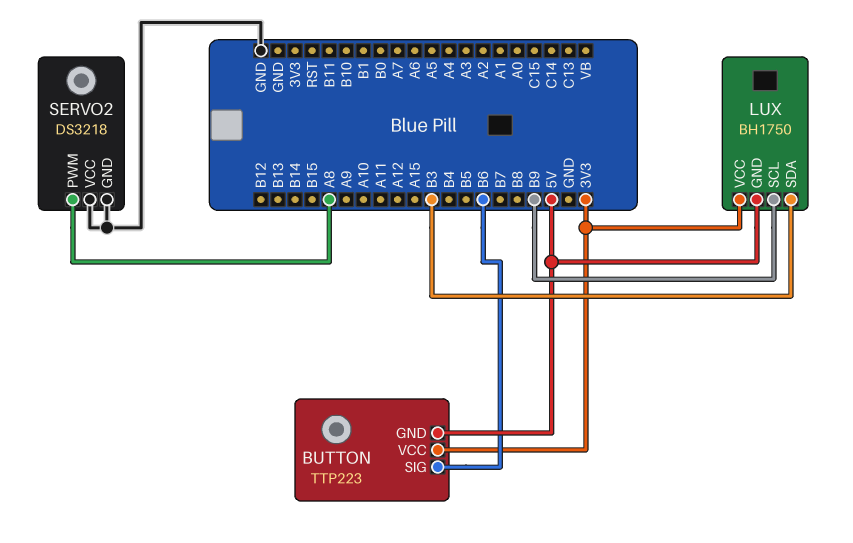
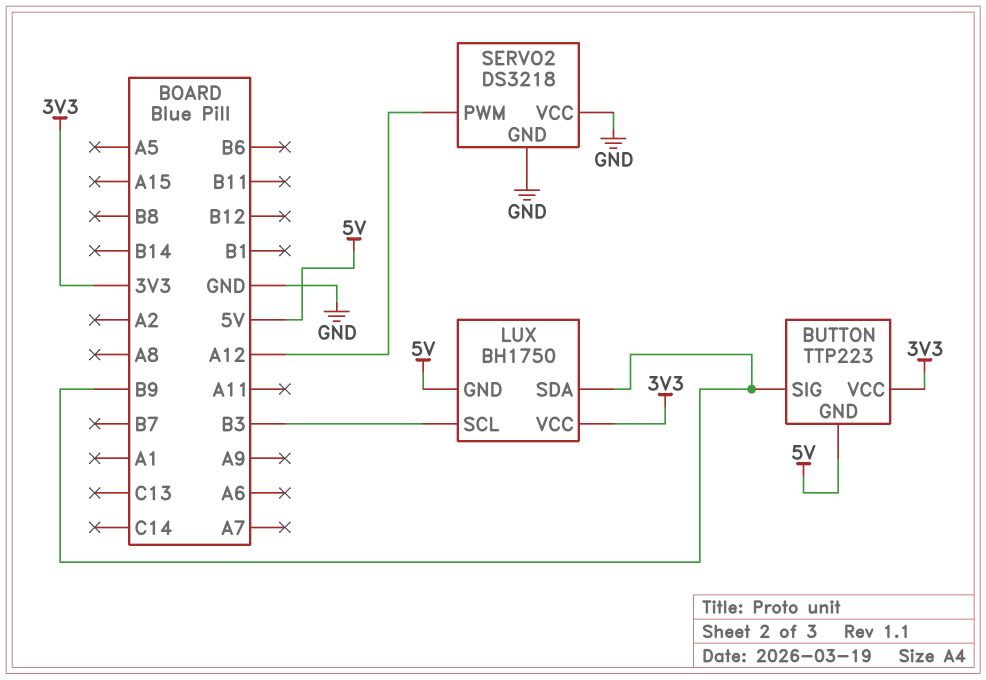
BUTTON pin SIG: B6 -> B9
LUX pin SCL: B9 -> B3
LUX pin SDA: B3 -> B9
SERVO2 pin PWM: A8 -> A12

